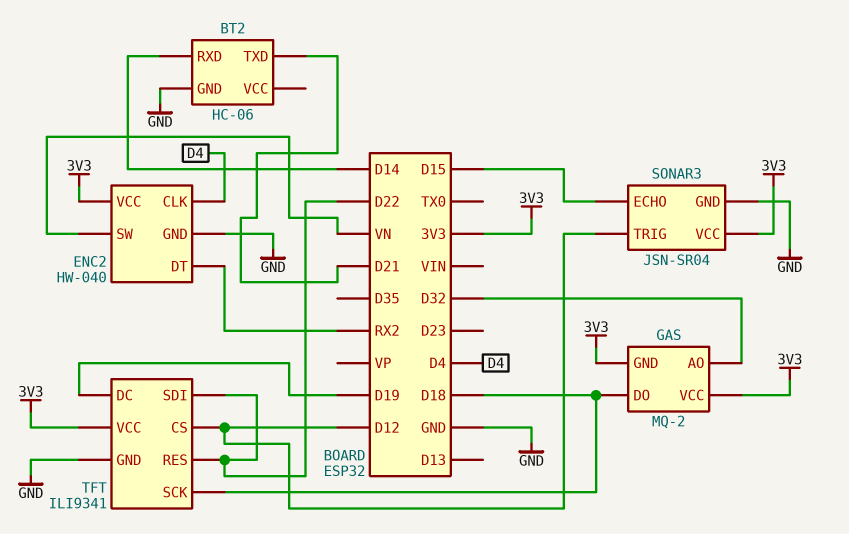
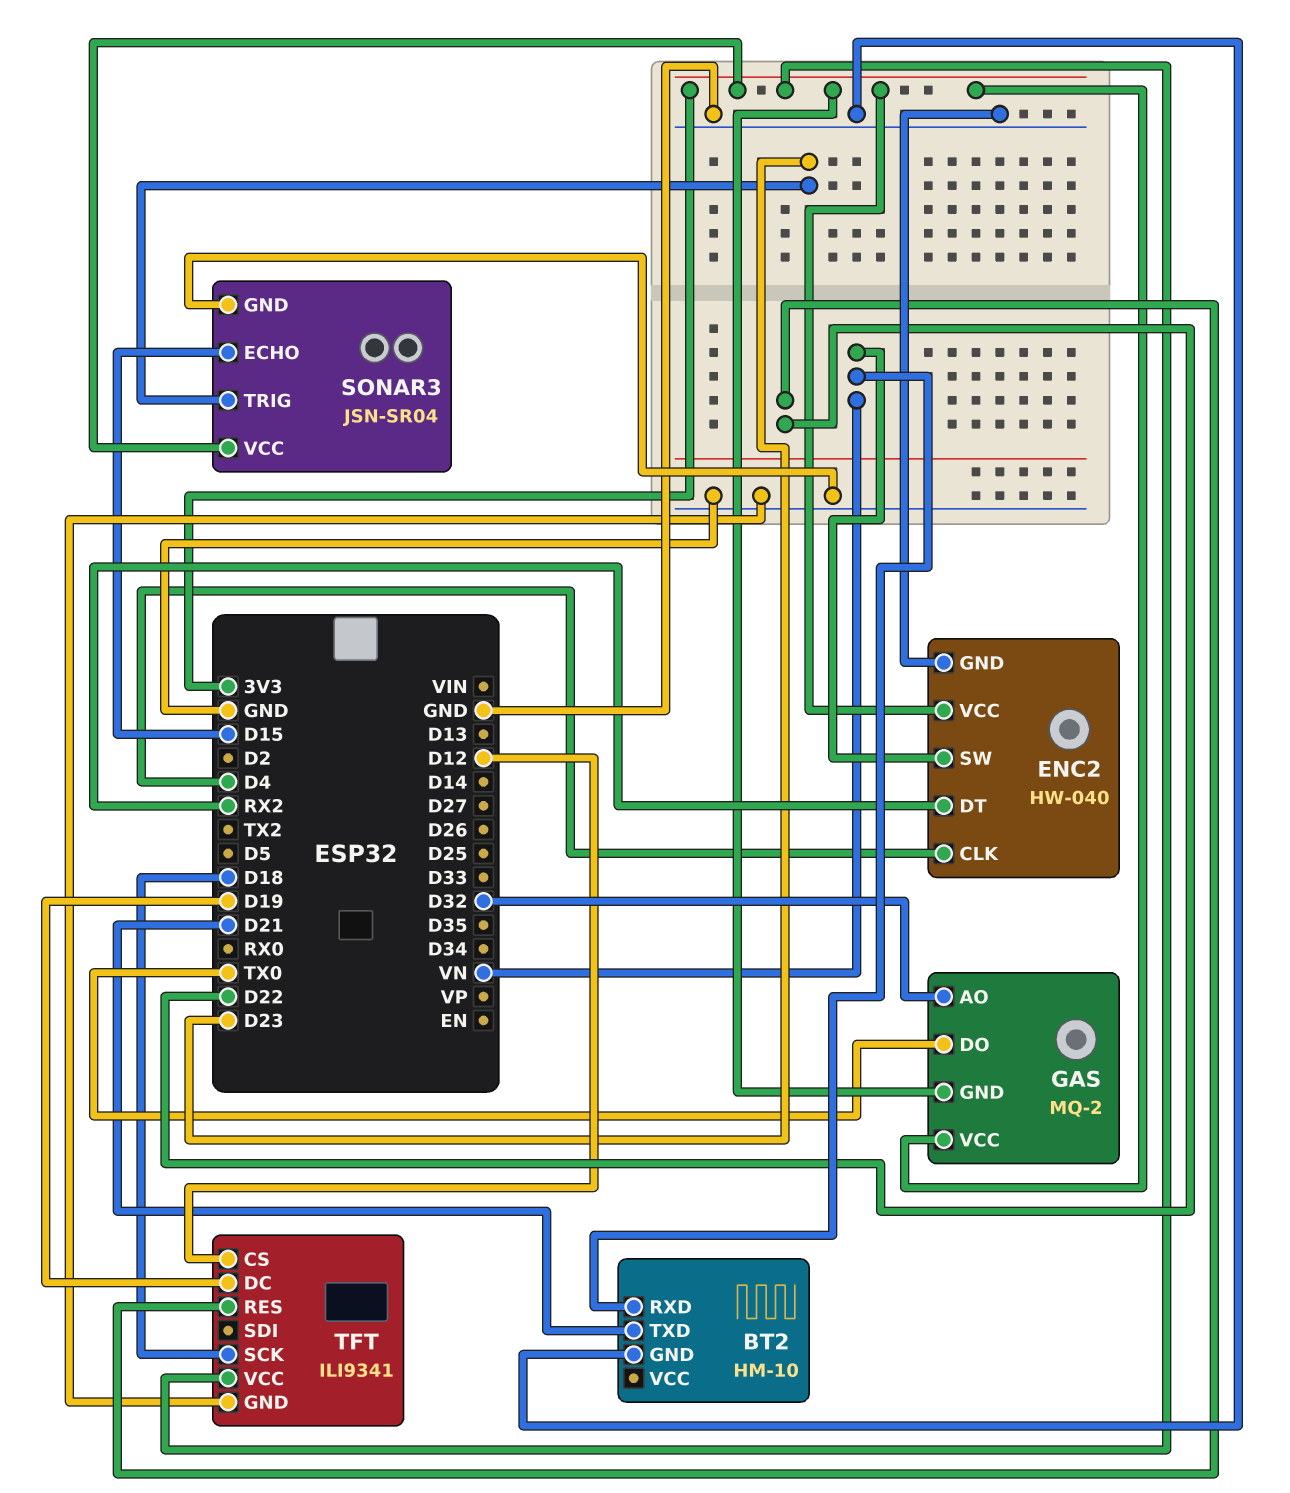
BT2: HC-06 -> HM-10
BT2 pin RXD: D14 -> VN
GAS pin DO: D18 -> TX0
SONAR3 pin TRIG: D12 -> D23
TFT pin SDI: D22 -> none

